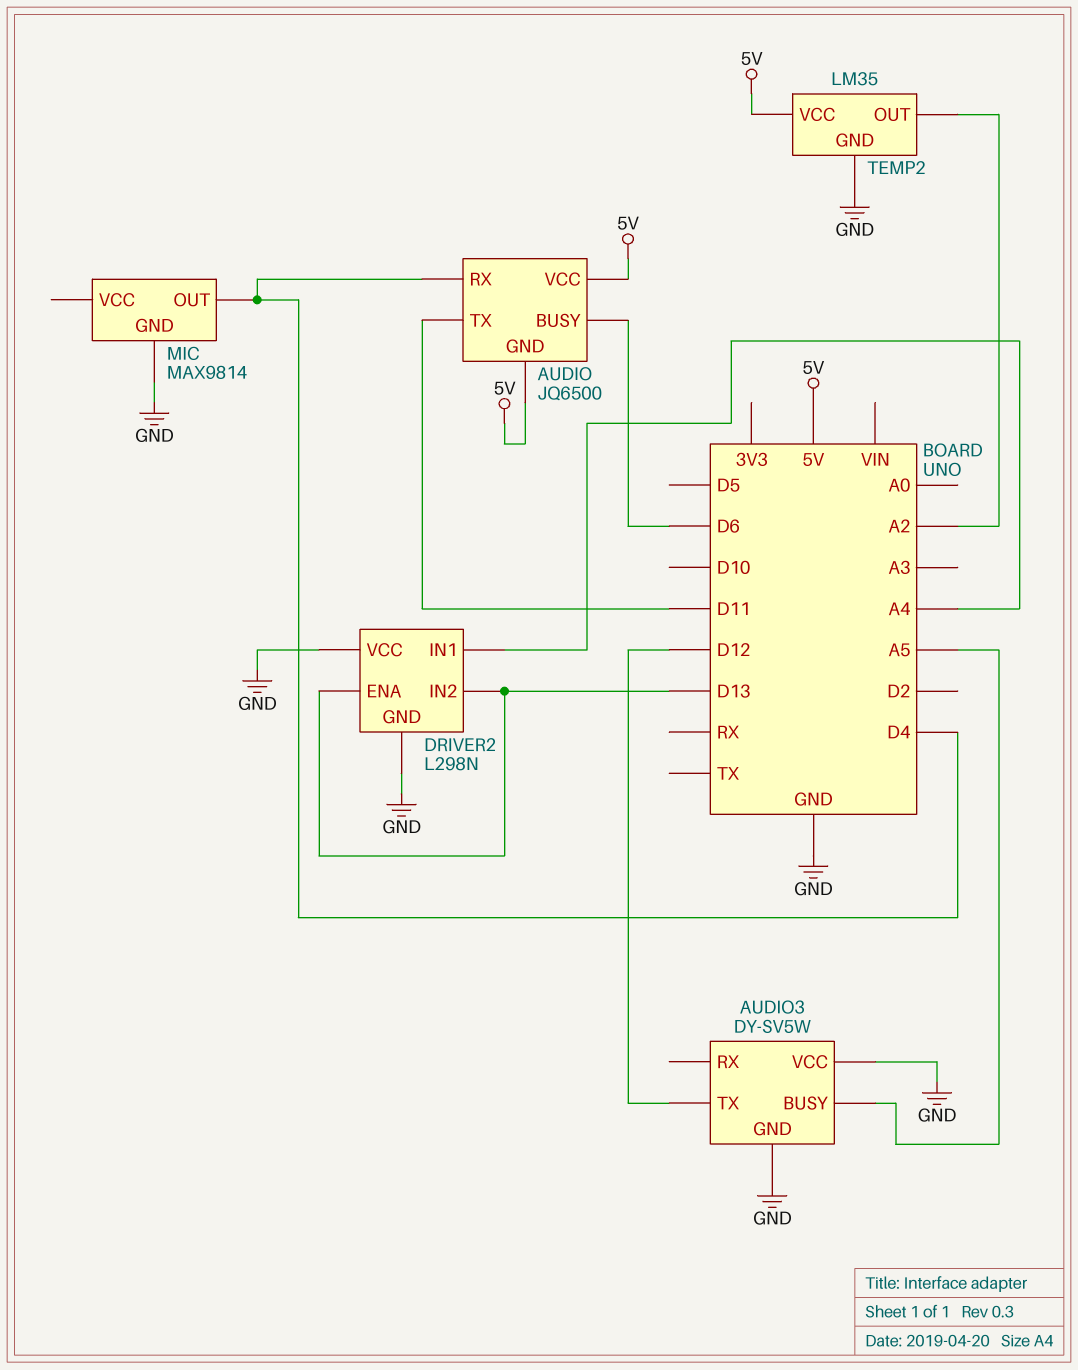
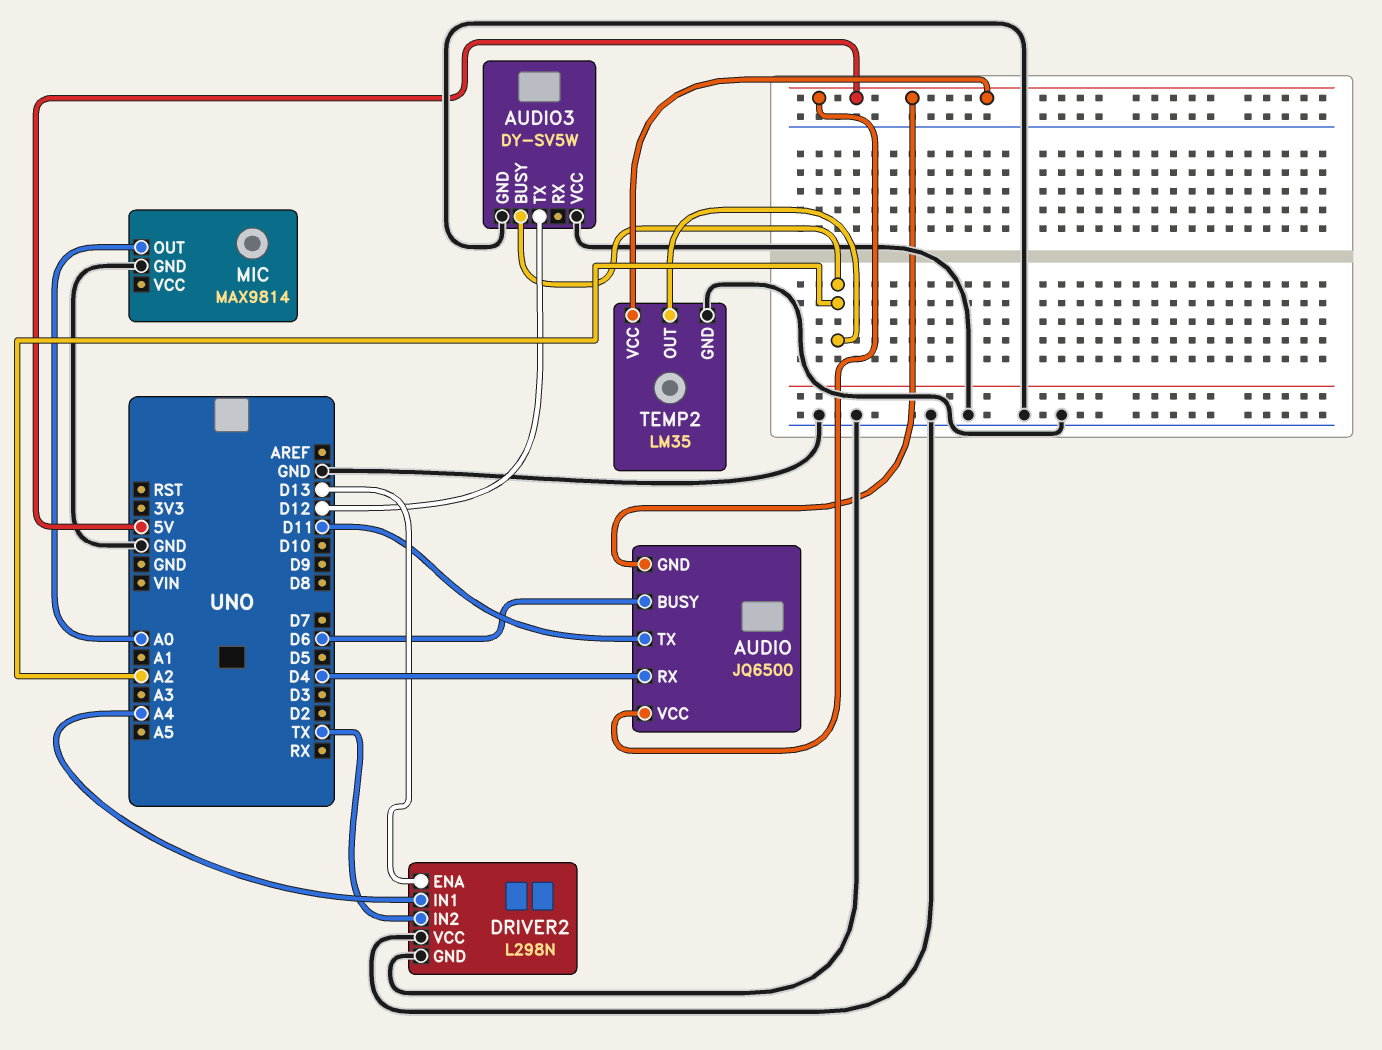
AUDIO3 pin BUSY: A5 -> A2
DRIVER2 pin IN2: D13 -> TX
MIC pin OUT: D4 -> A0

